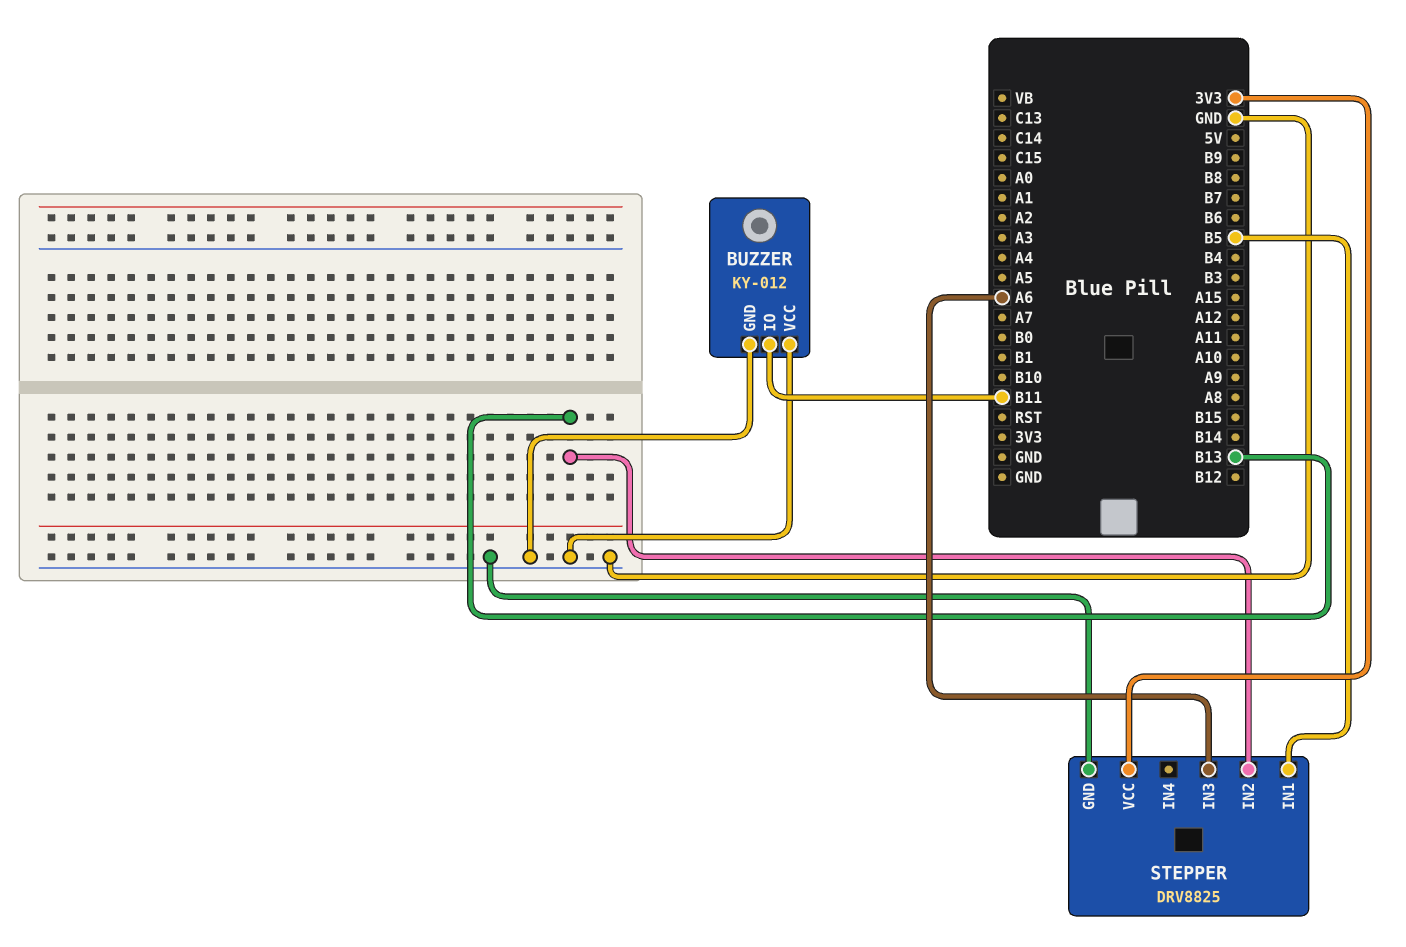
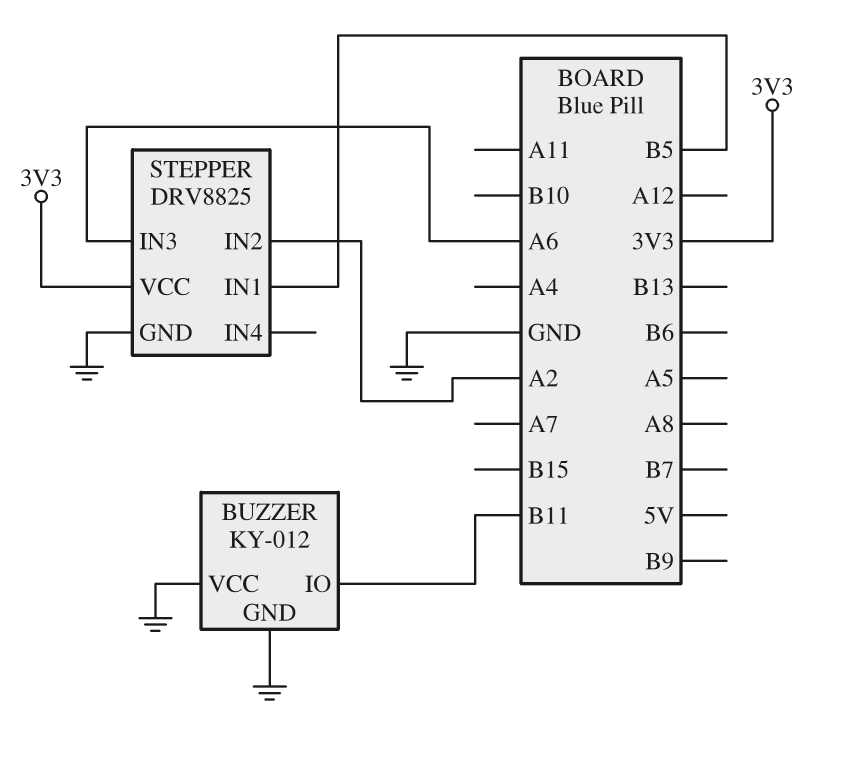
STEPPER pin IN2: B13 -> A2

